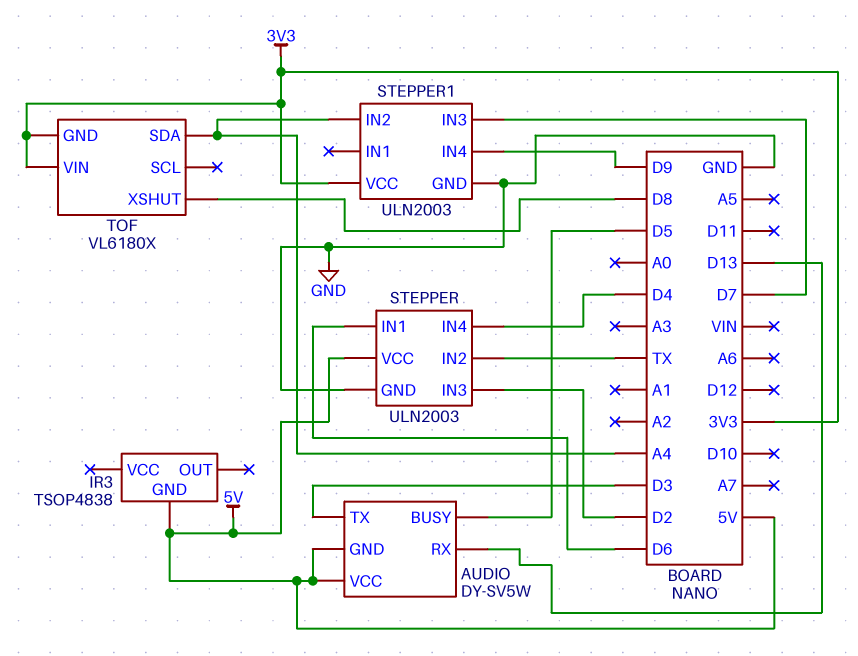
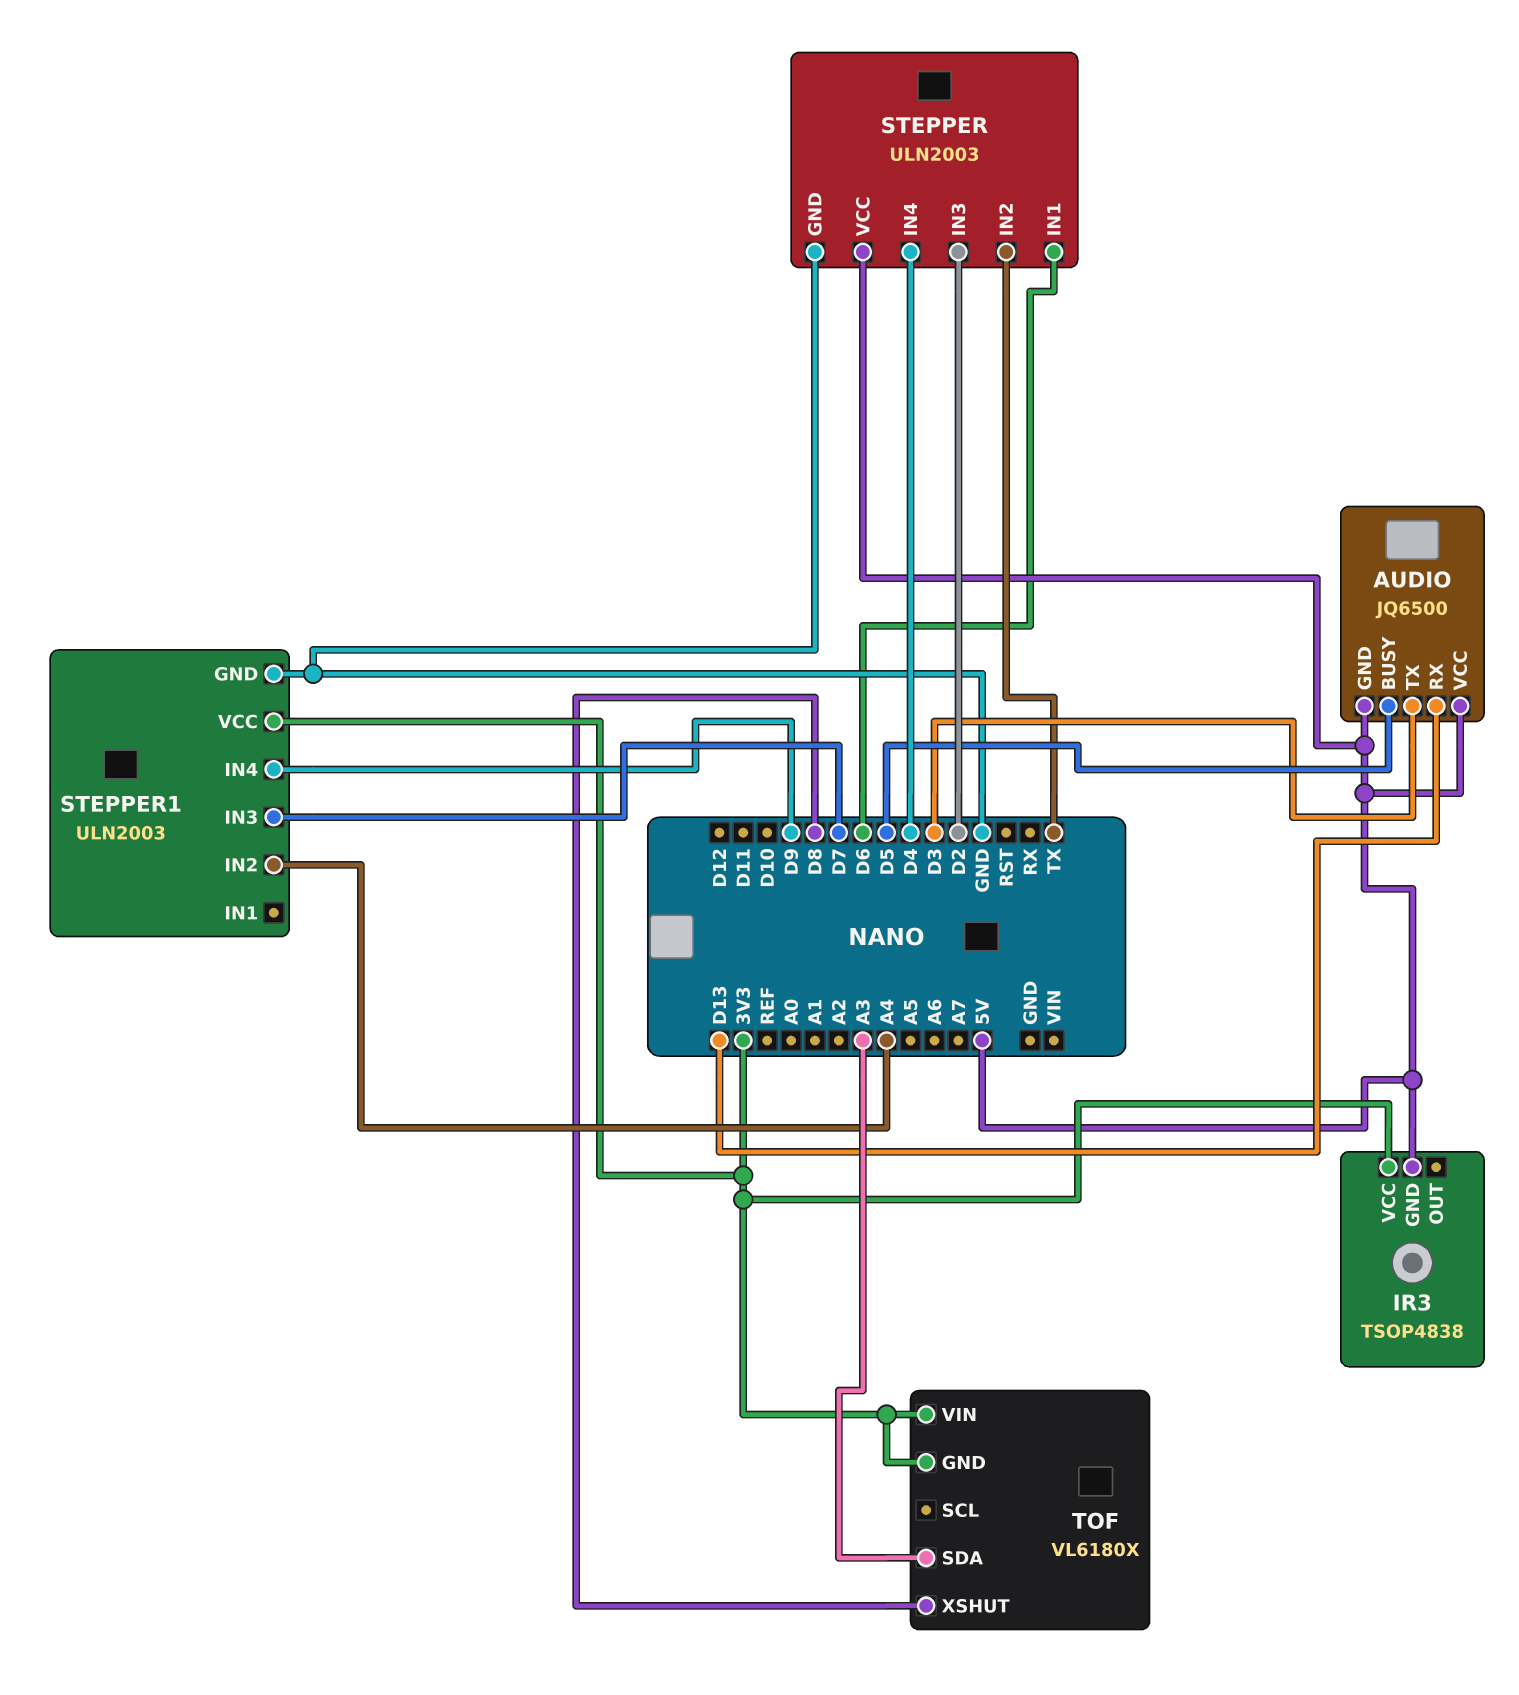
AUDIO: DY-SV5W -> JQ6500
IR3 pin VCC: none -> 3V3
TOF pin SDA: A4 -> A3

